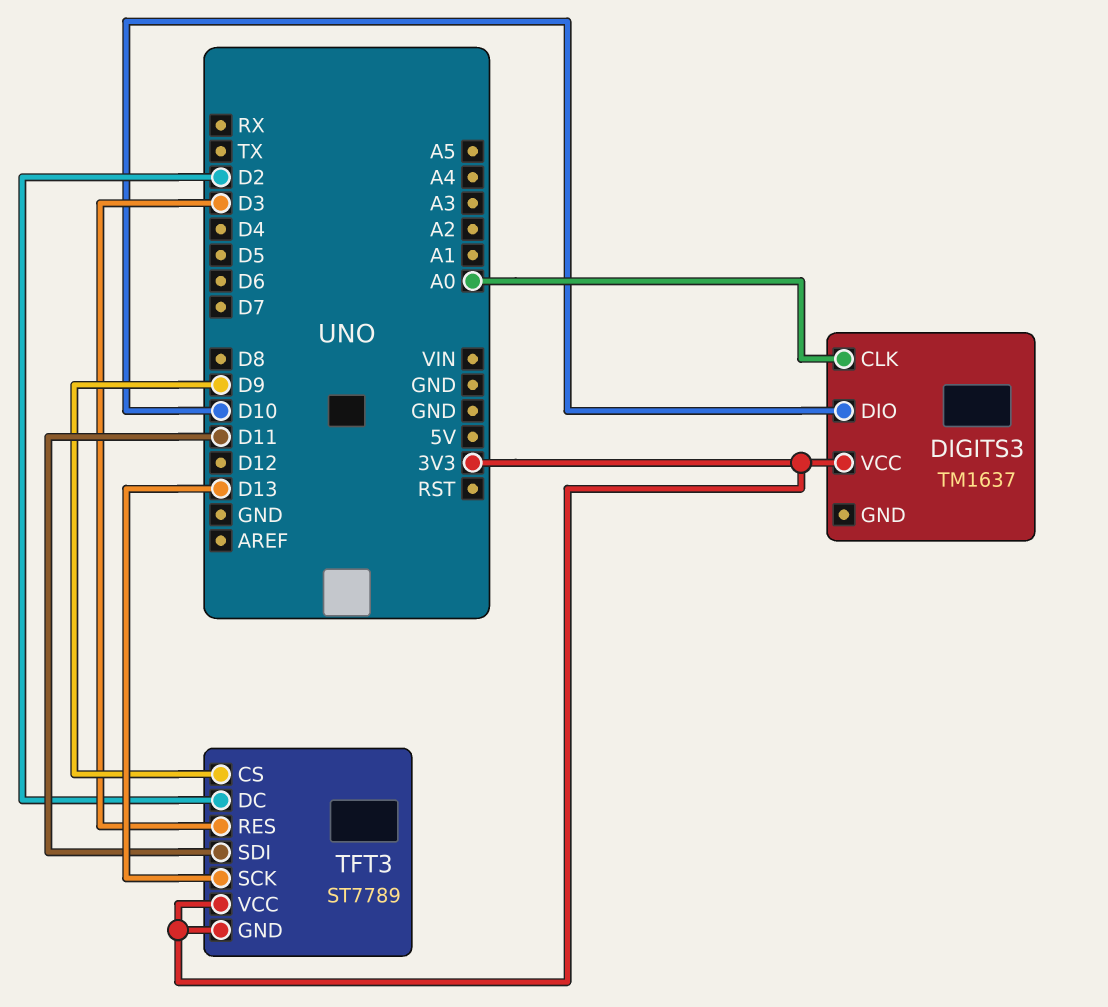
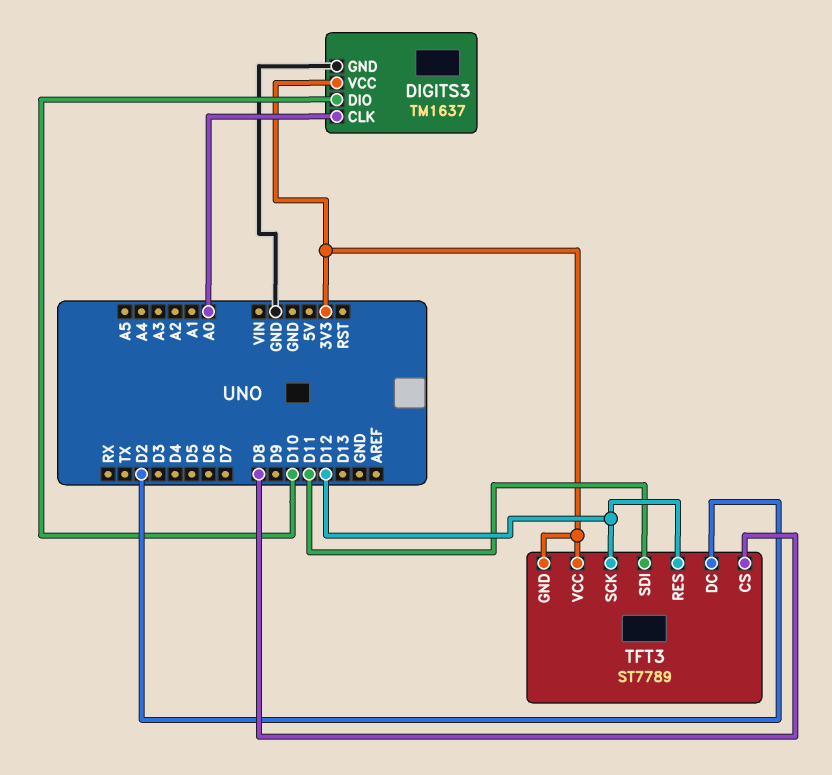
DIGITS3 pin GND: none -> GND
TFT3 pin CS: D9 -> D8
TFT3 pin RES: D3 -> D12
TFT3 pin SCK: D13 -> D12

